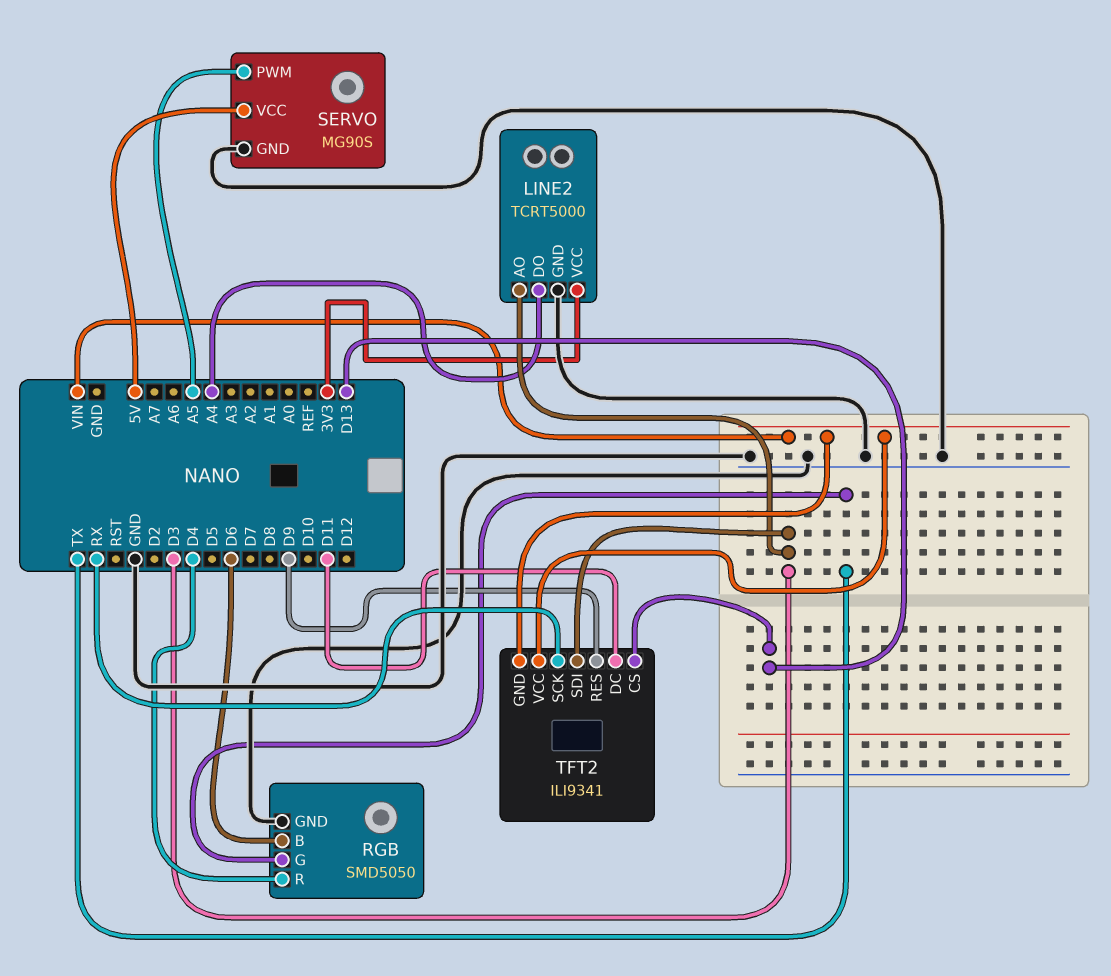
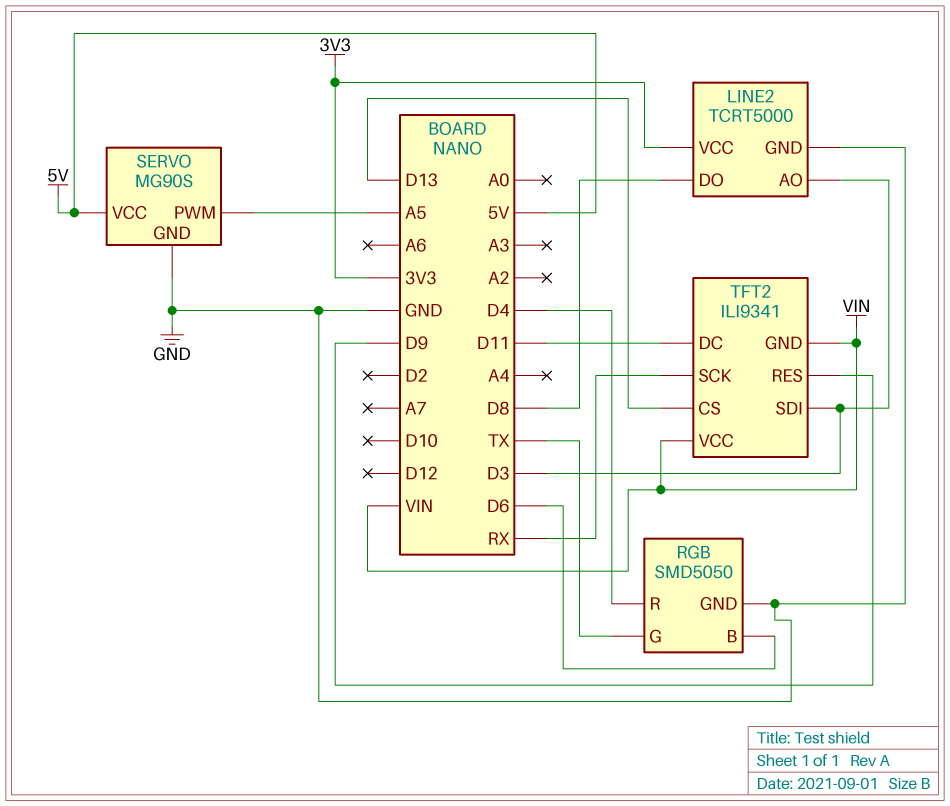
LINE2 pin DO: A4 -> D8

